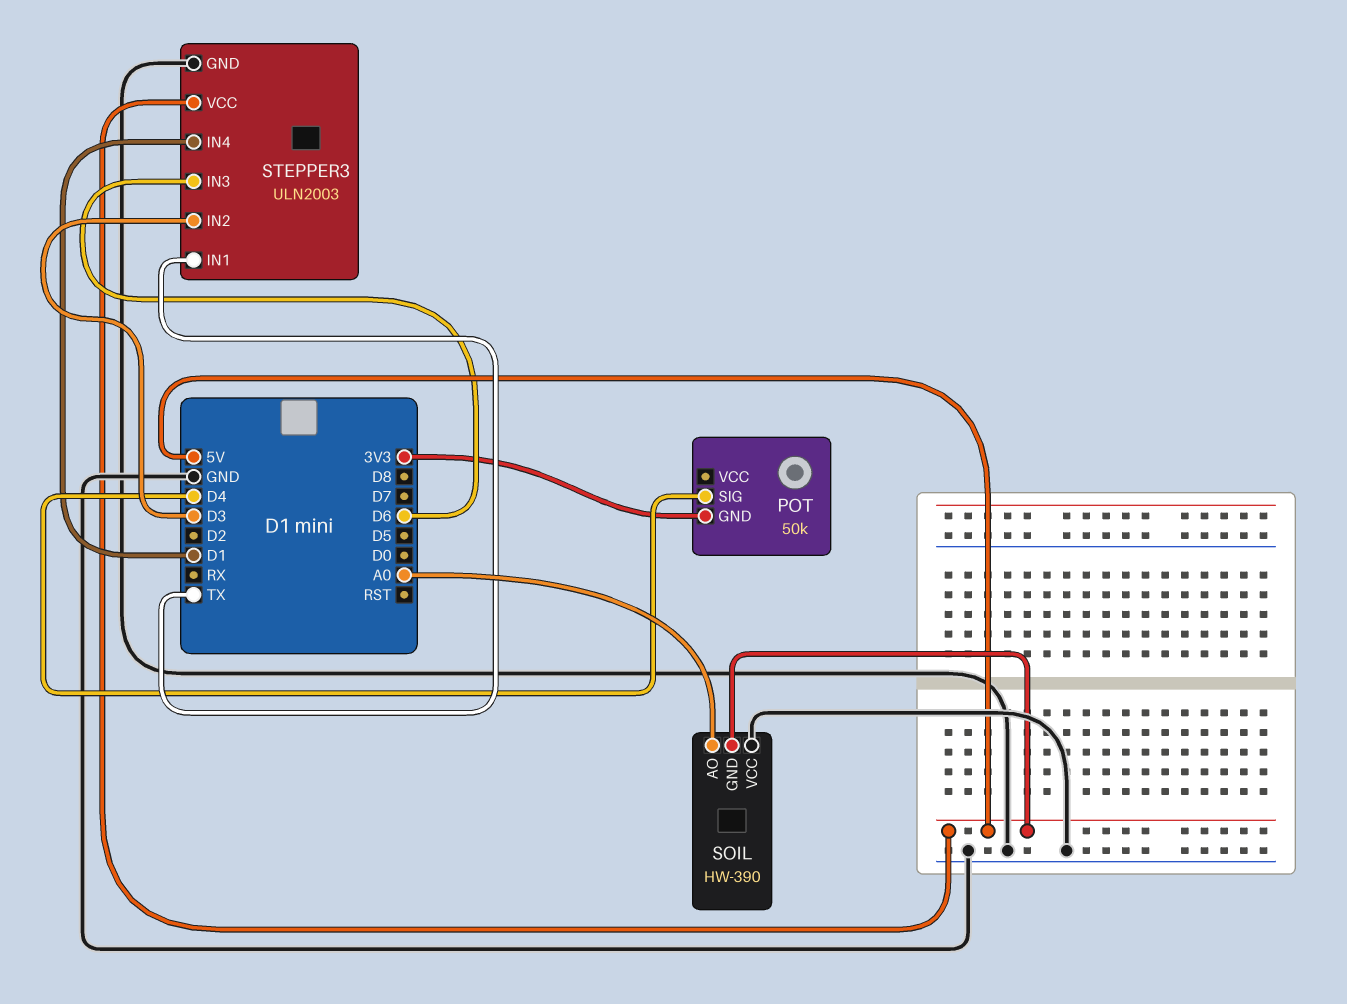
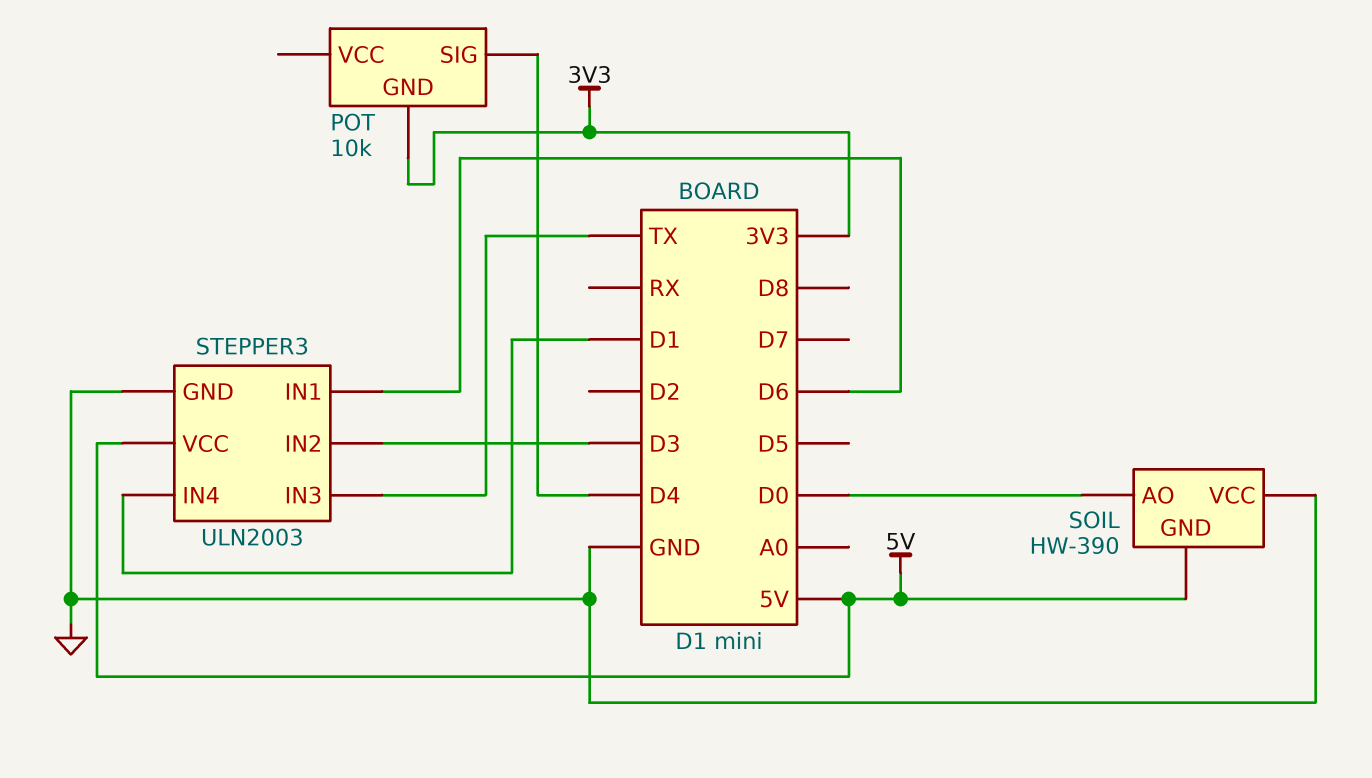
POT: 50k -> 10k
SOIL pin AO: A0 -> D0
STEPPER3 pin IN1: TX -> D6
STEPPER3 pin IN3: D6 -> TX

